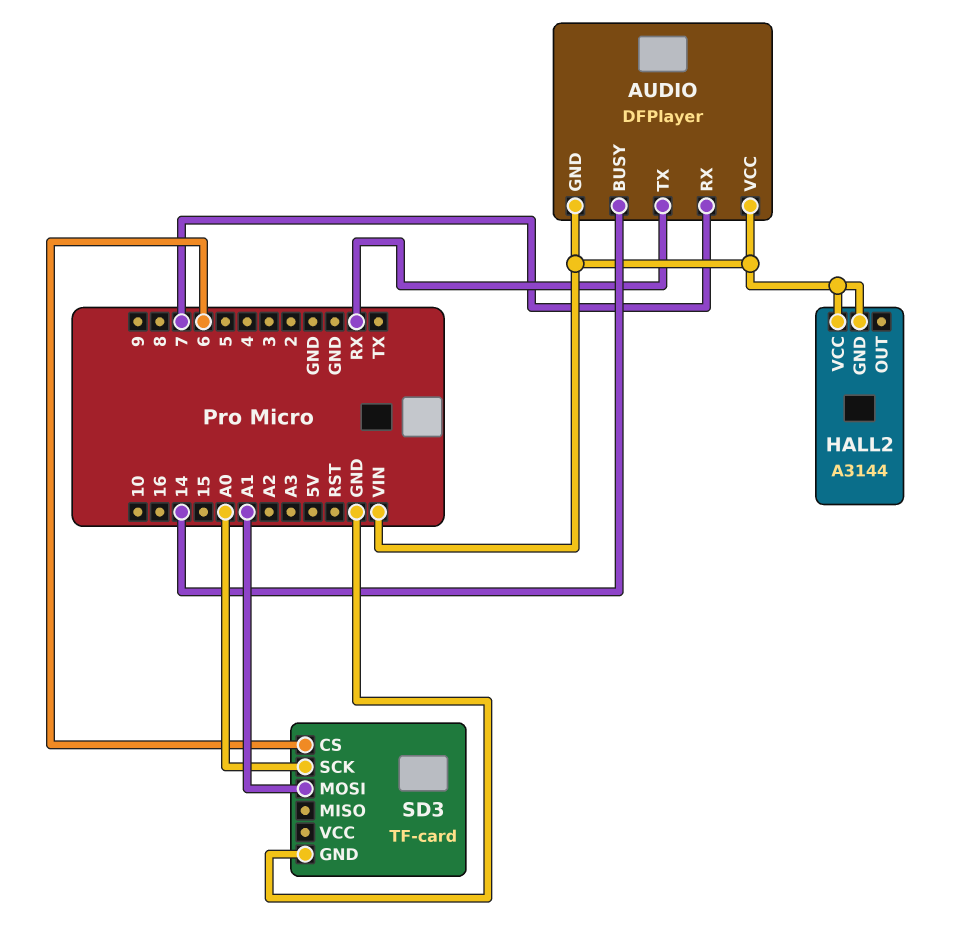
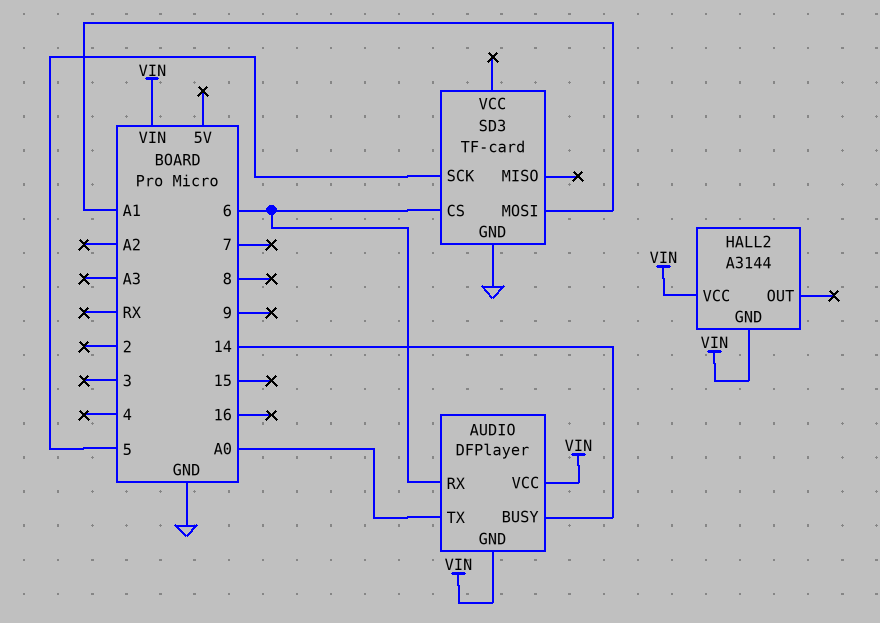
AUDIO pin RX: 7 -> 6
AUDIO pin TX: RX -> A0
SD3 pin SCK: A0 -> 5

